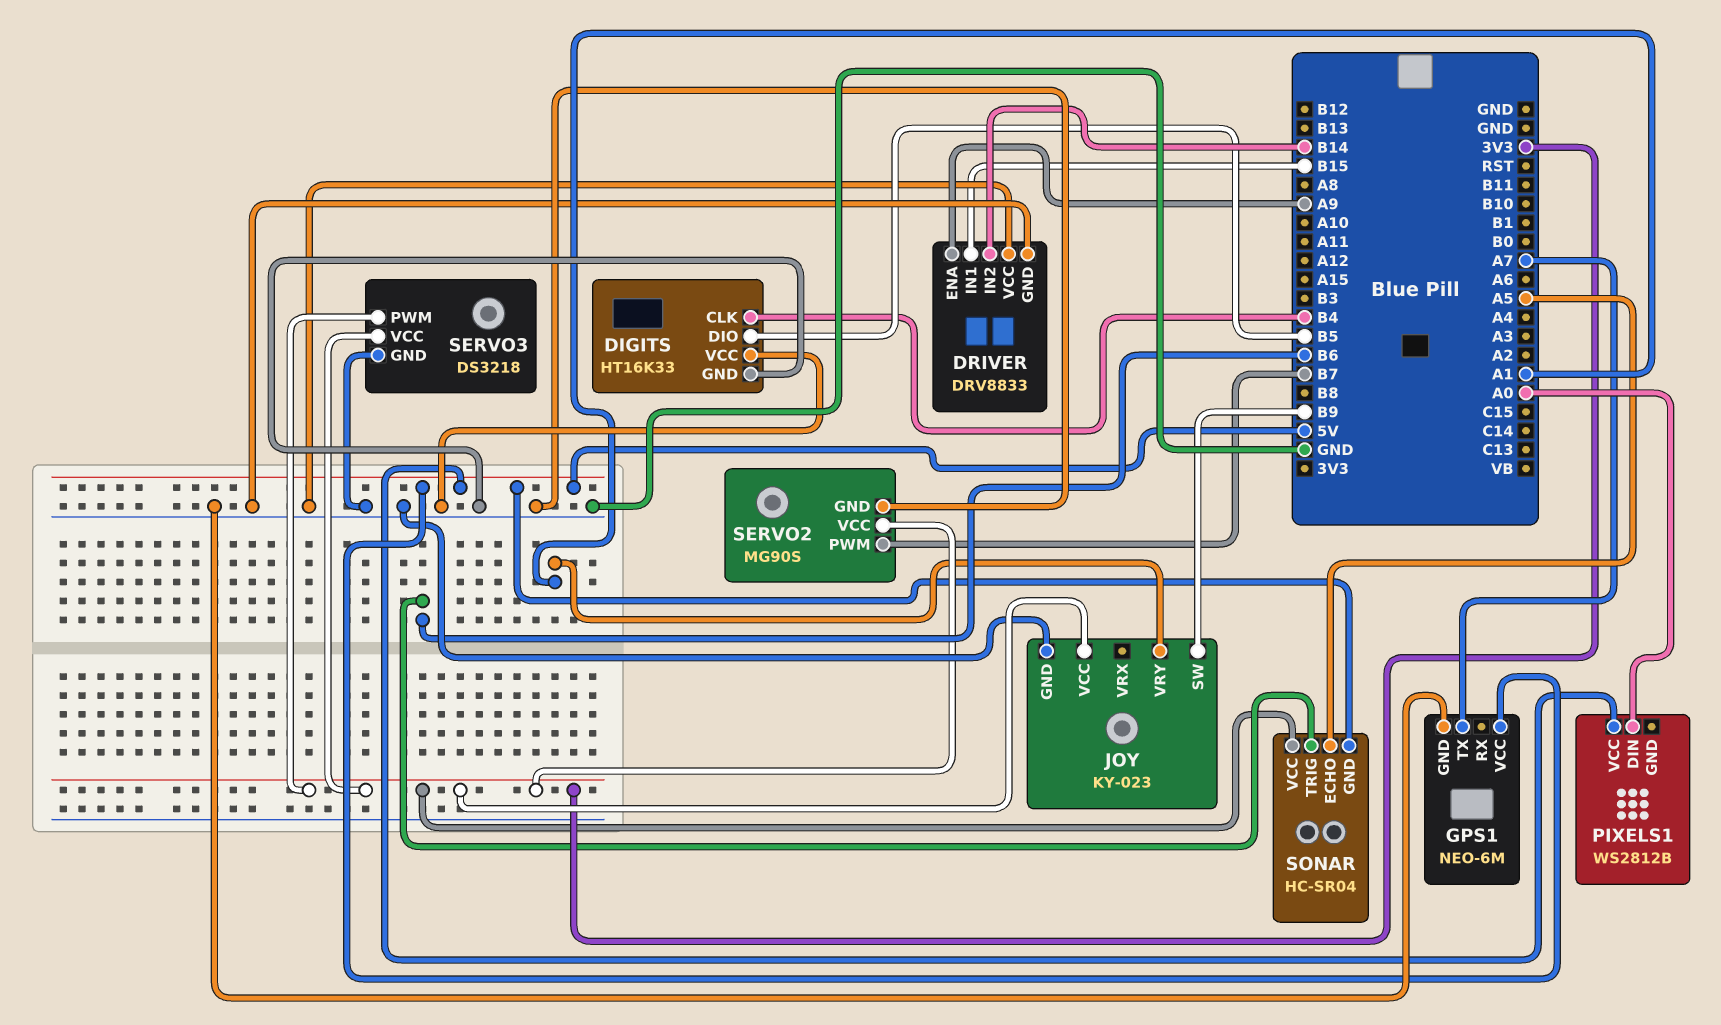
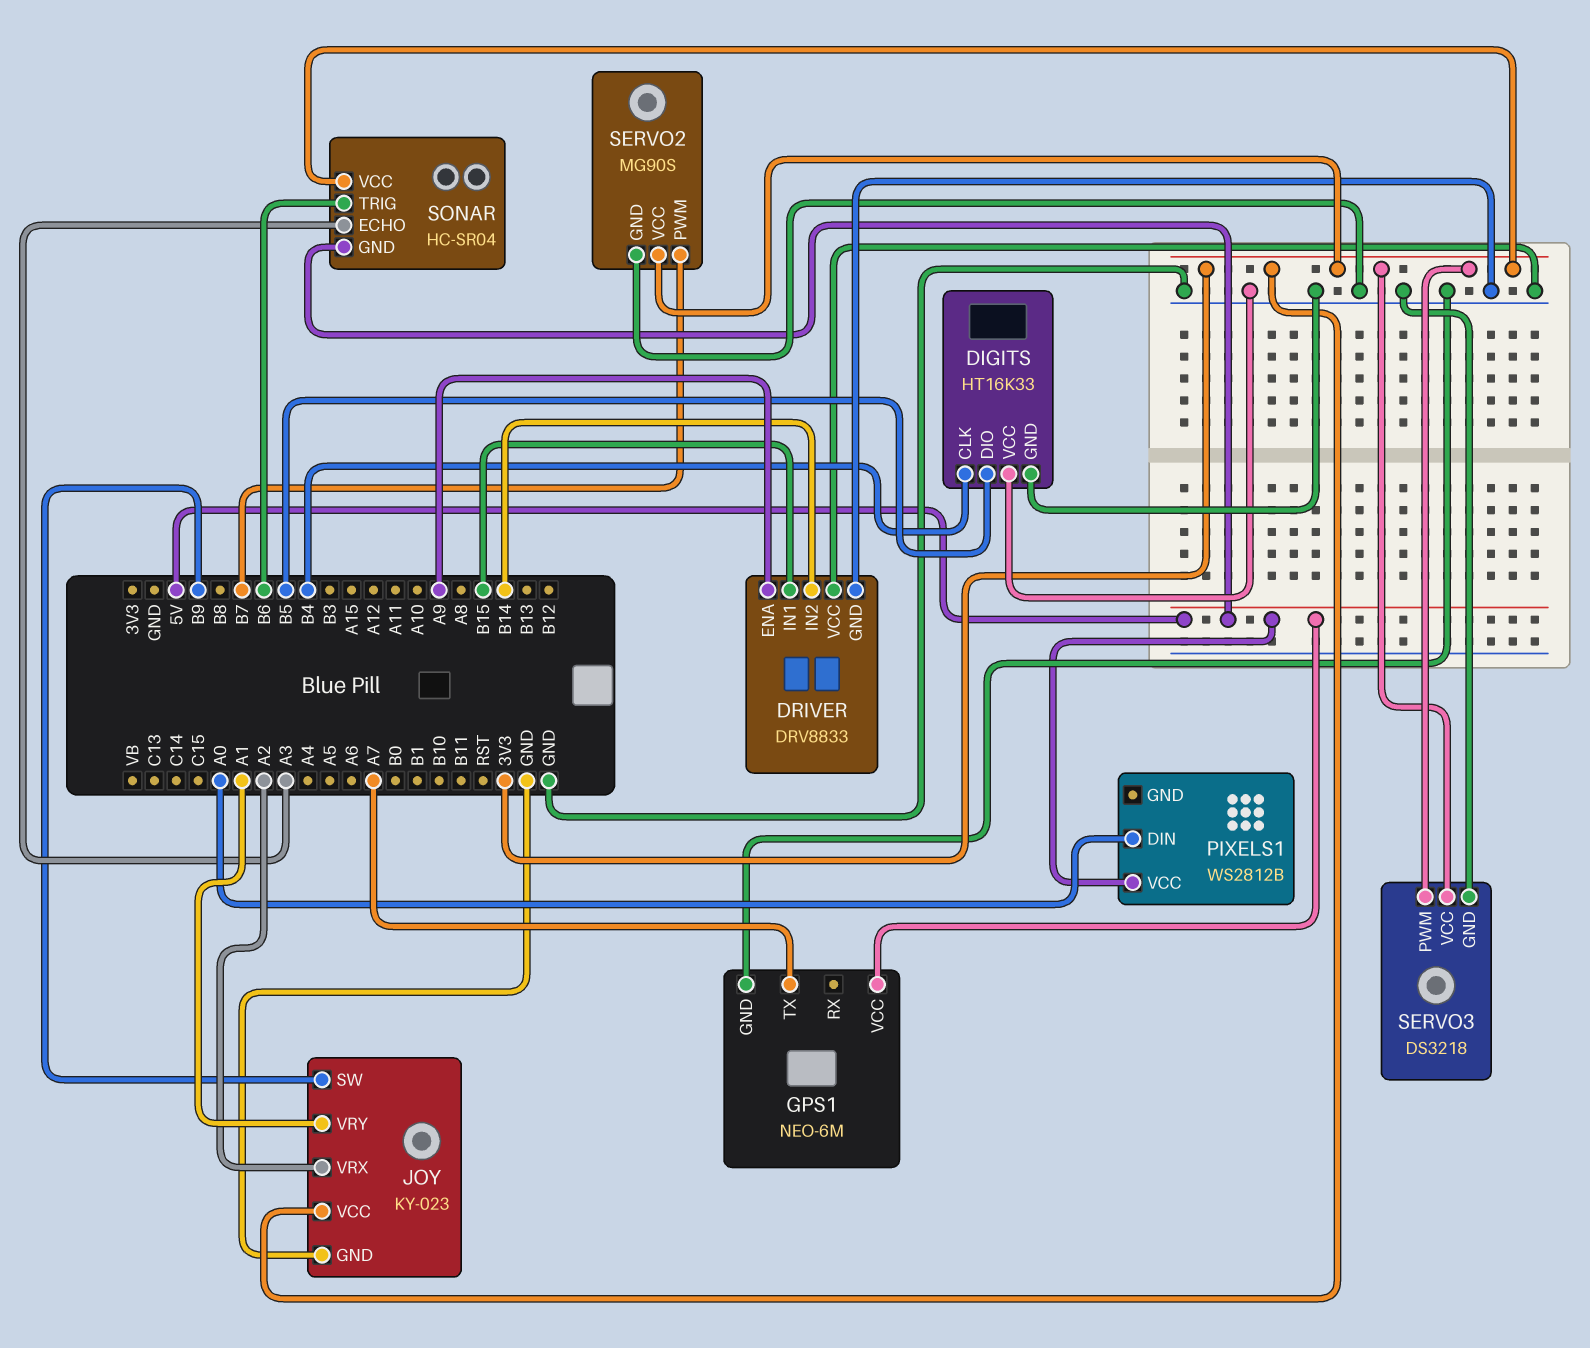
JOY pin VRX: none -> A2
SONAR pin ECHO: A5 -> A3

